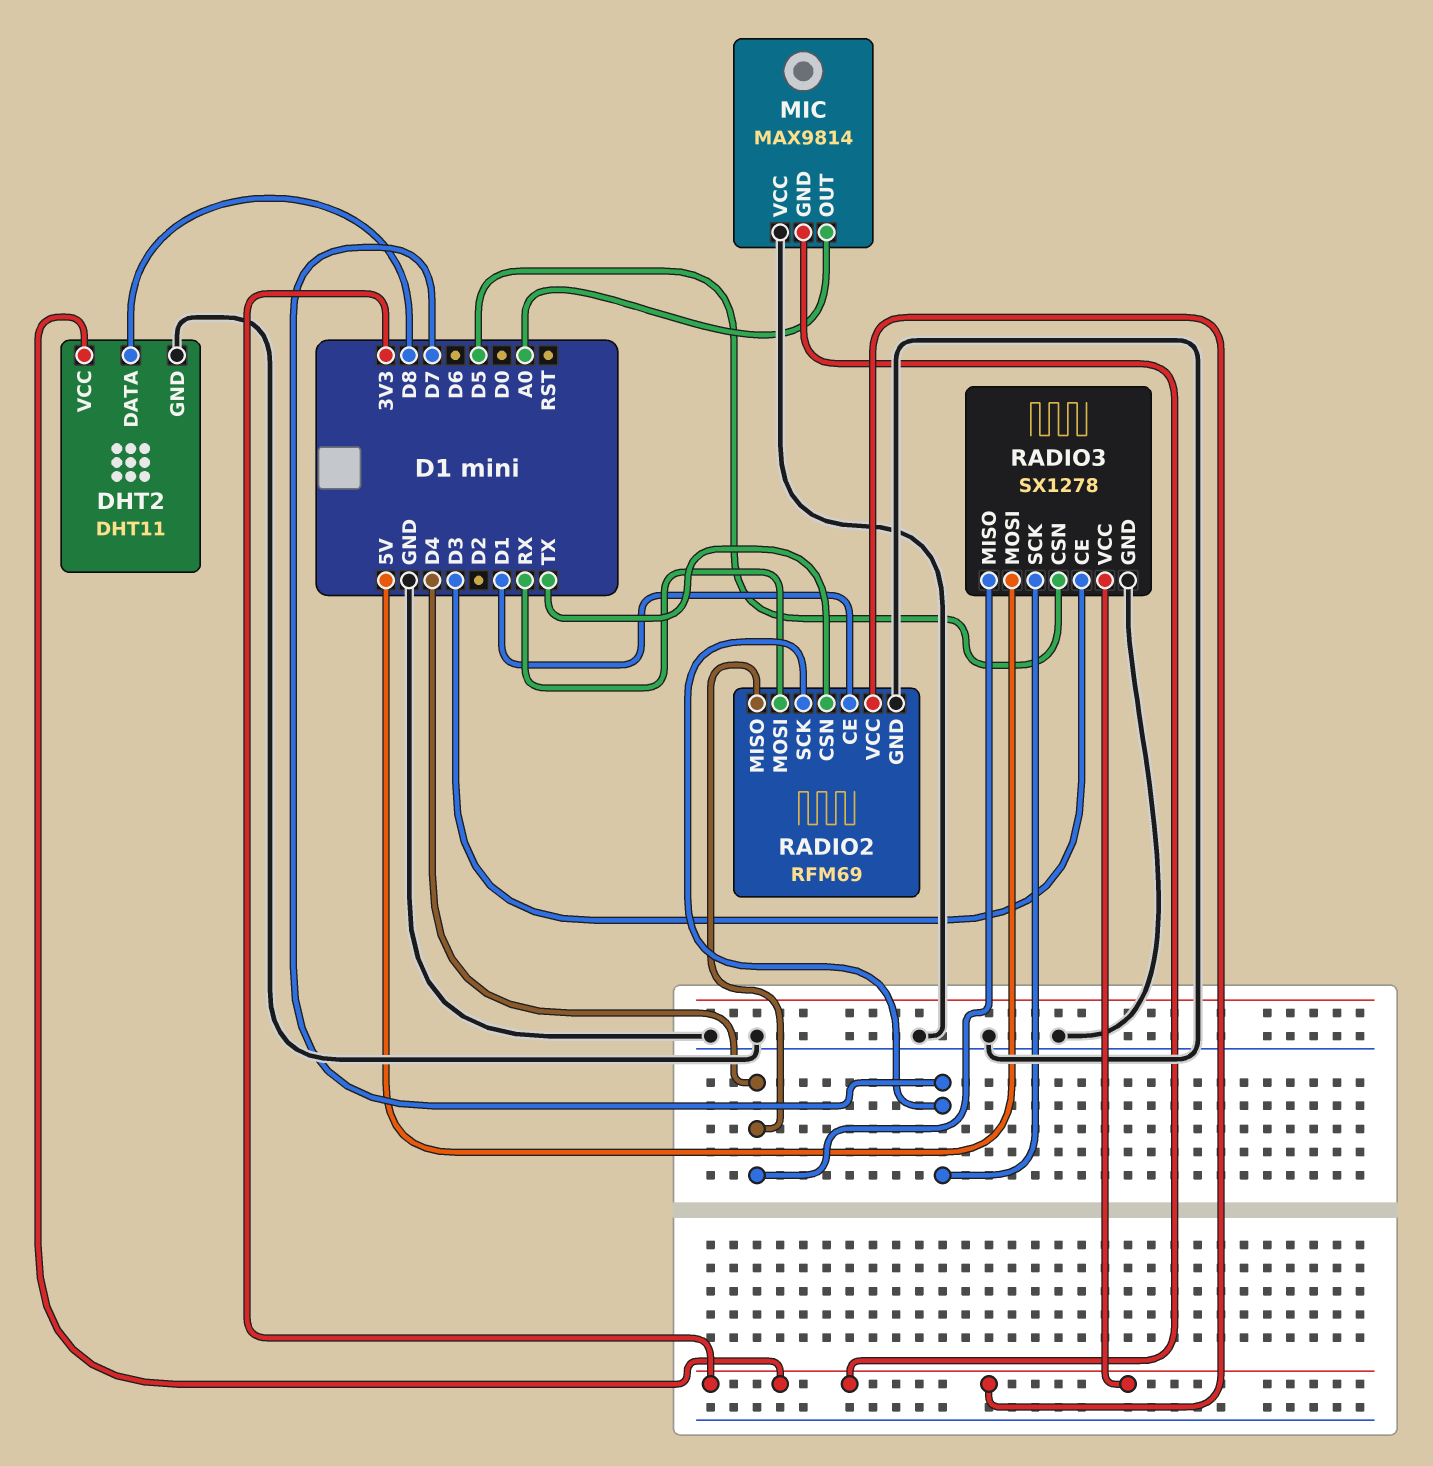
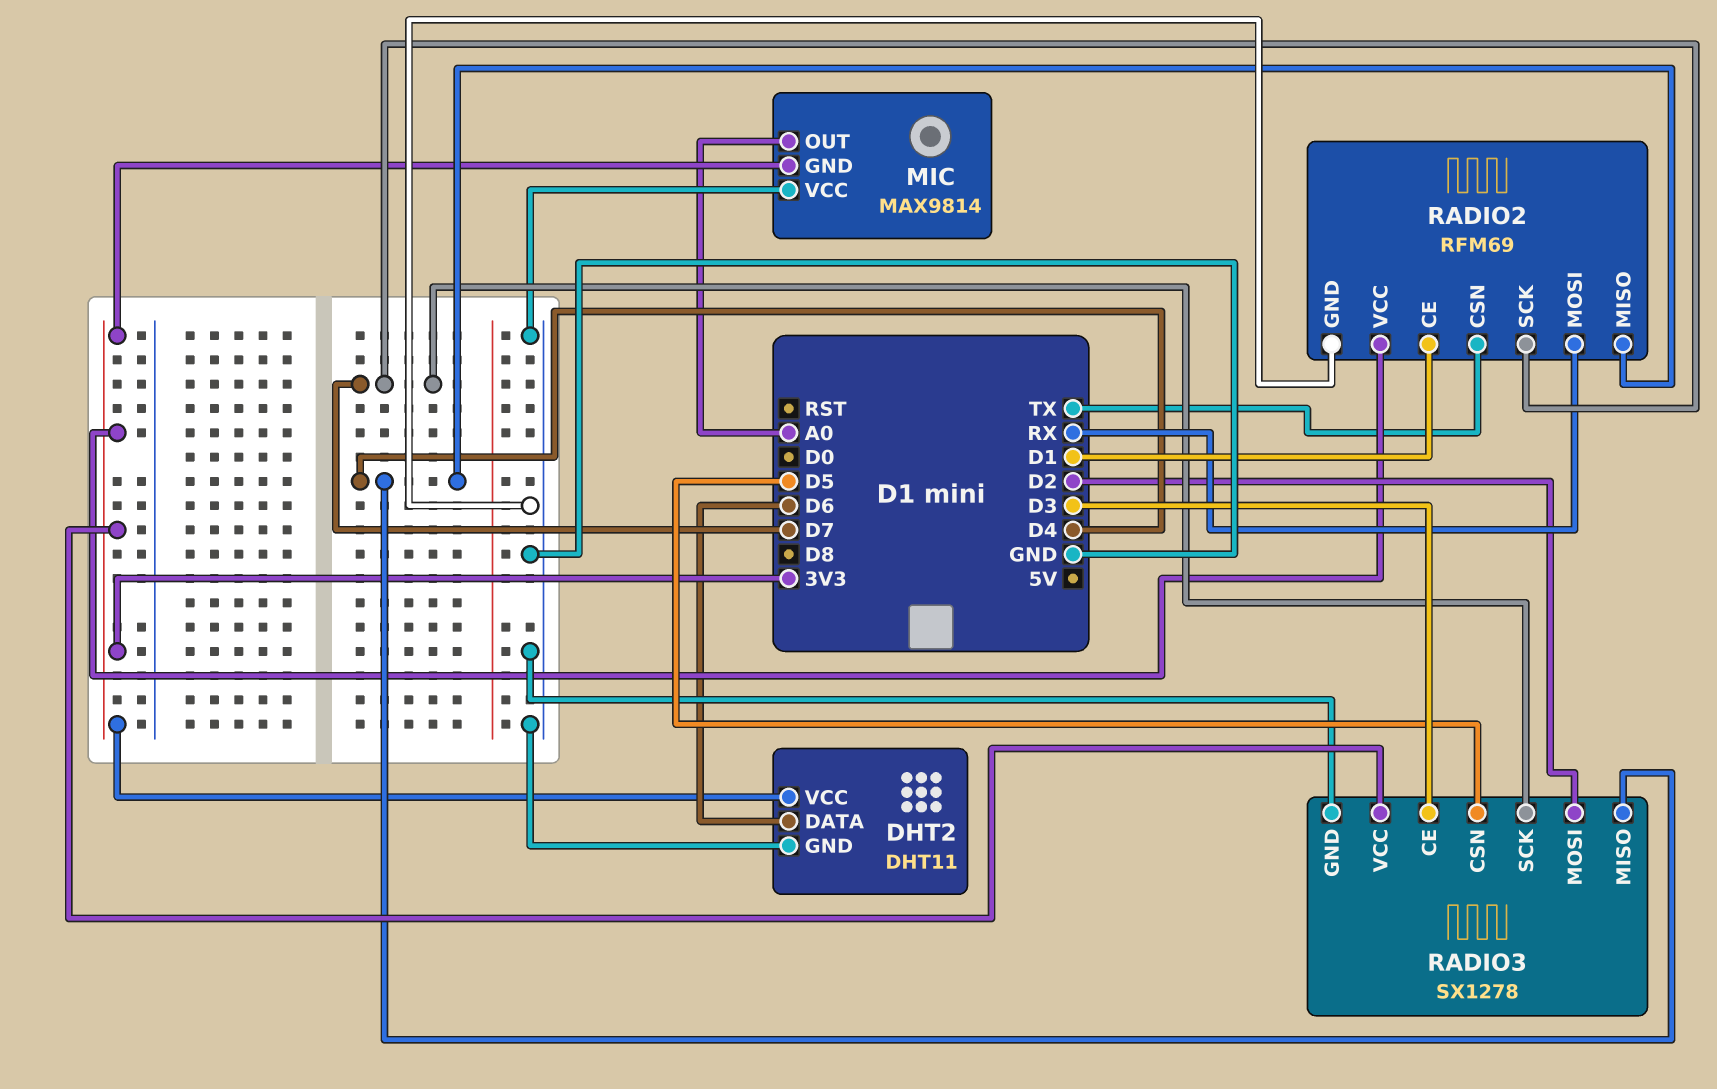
DHT2 pin DATA: D8 -> D6
RADIO3 pin MOSI: 5V -> D2

